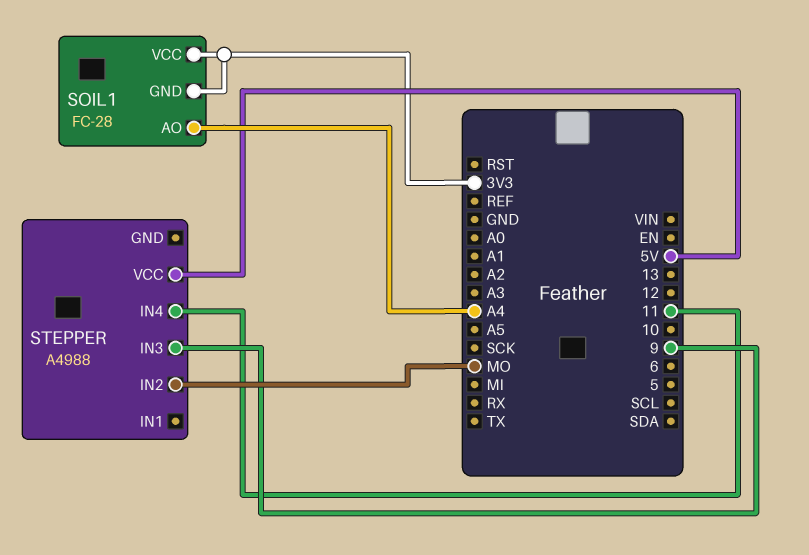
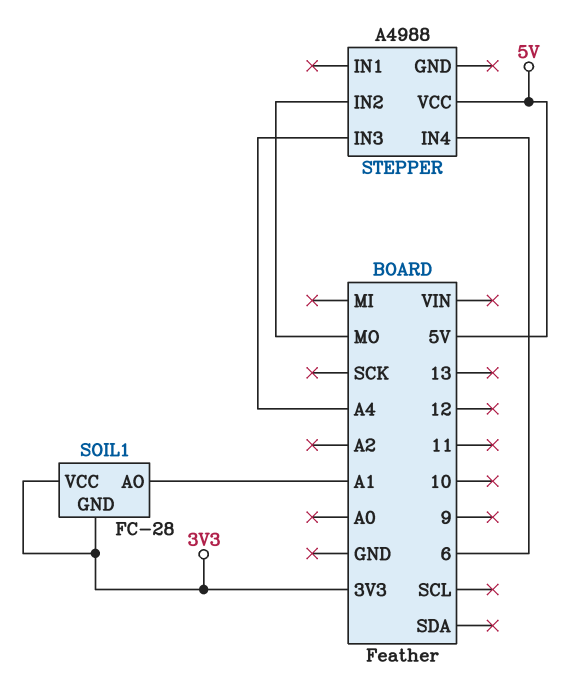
SOIL1 pin AO: A4 -> A1
STEPPER pin IN3: 9 -> A4
STEPPER pin IN4: 11 -> 6

